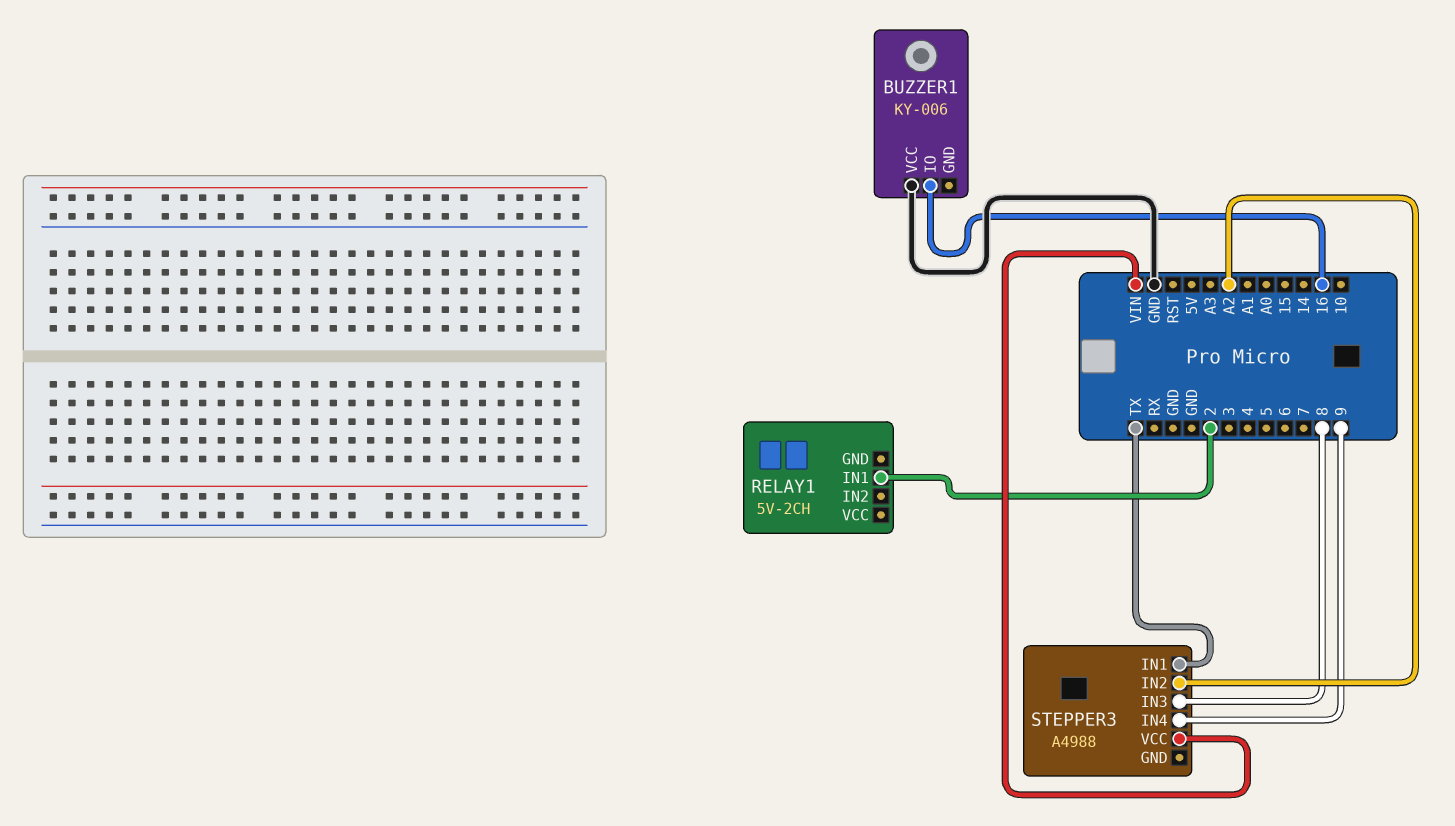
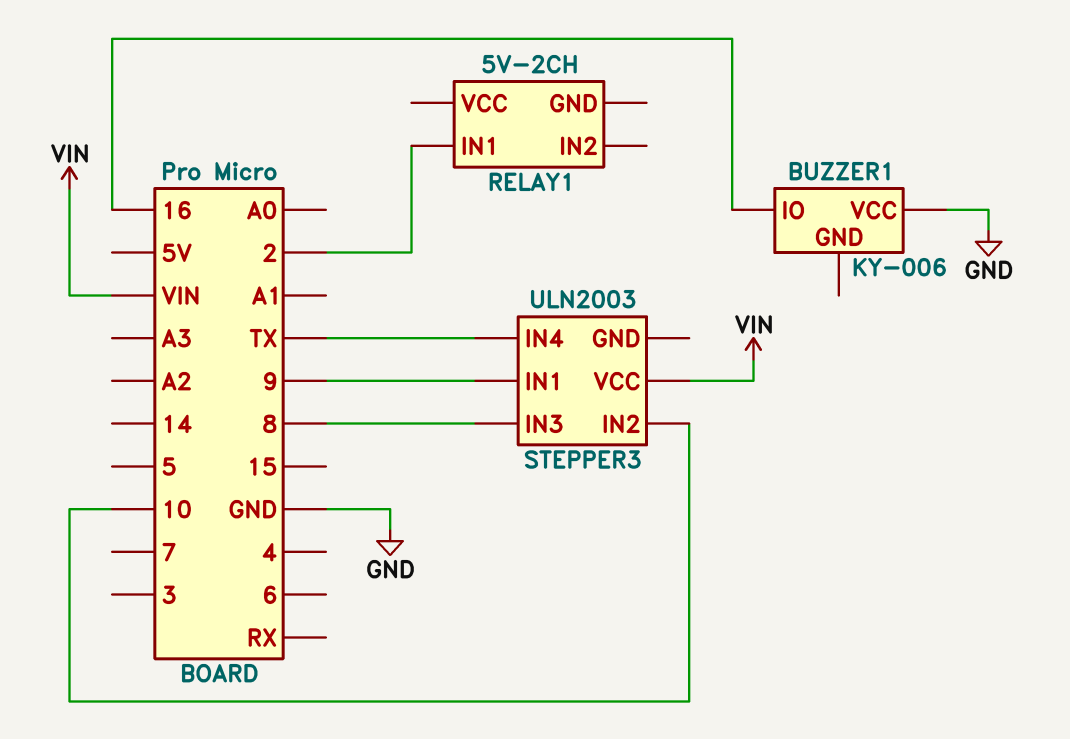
STEPPER3: A4988 -> ULN2003
STEPPER3 pin IN1: TX -> 9
STEPPER3 pin IN2: A2 -> 10
STEPPER3 pin IN4: 9 -> TX

